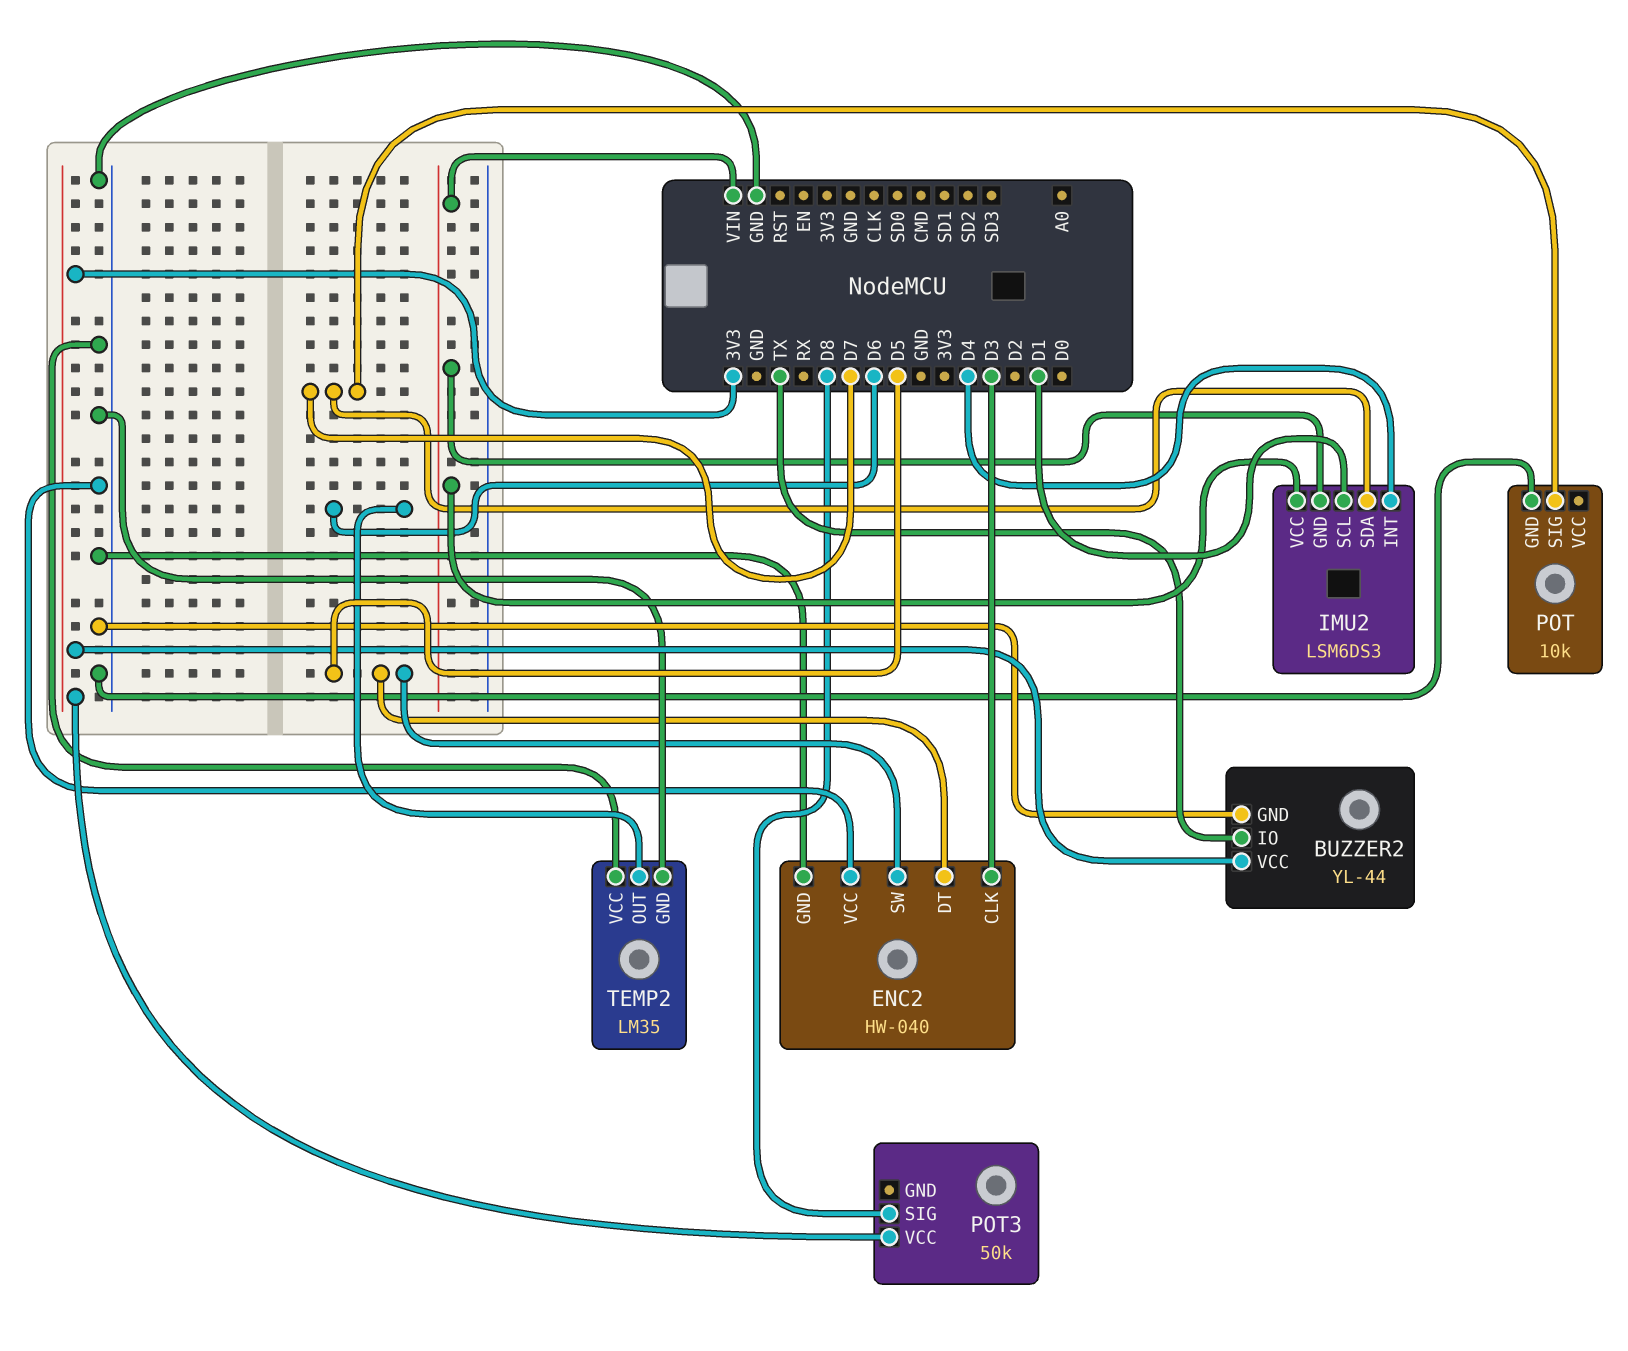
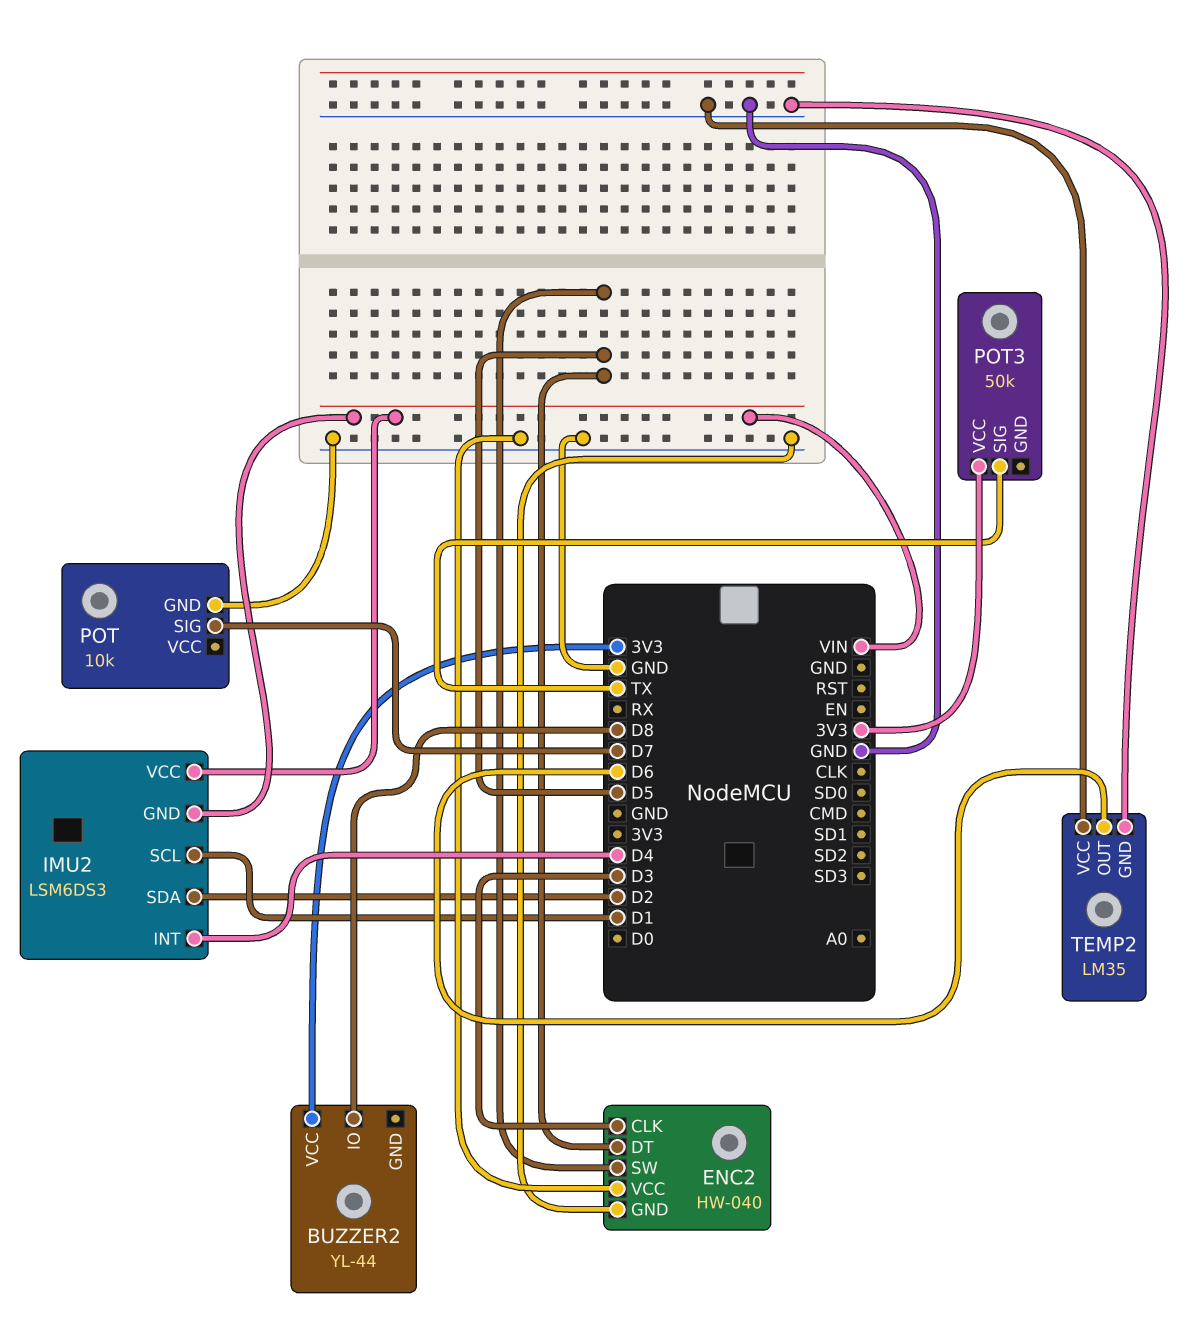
BUZZER2 pin GND: GND -> none
BUZZER2 pin IO: TX -> D8
IMU2 pin SDA: D7 -> D2
POT3 pin SIG: D8 -> TX

